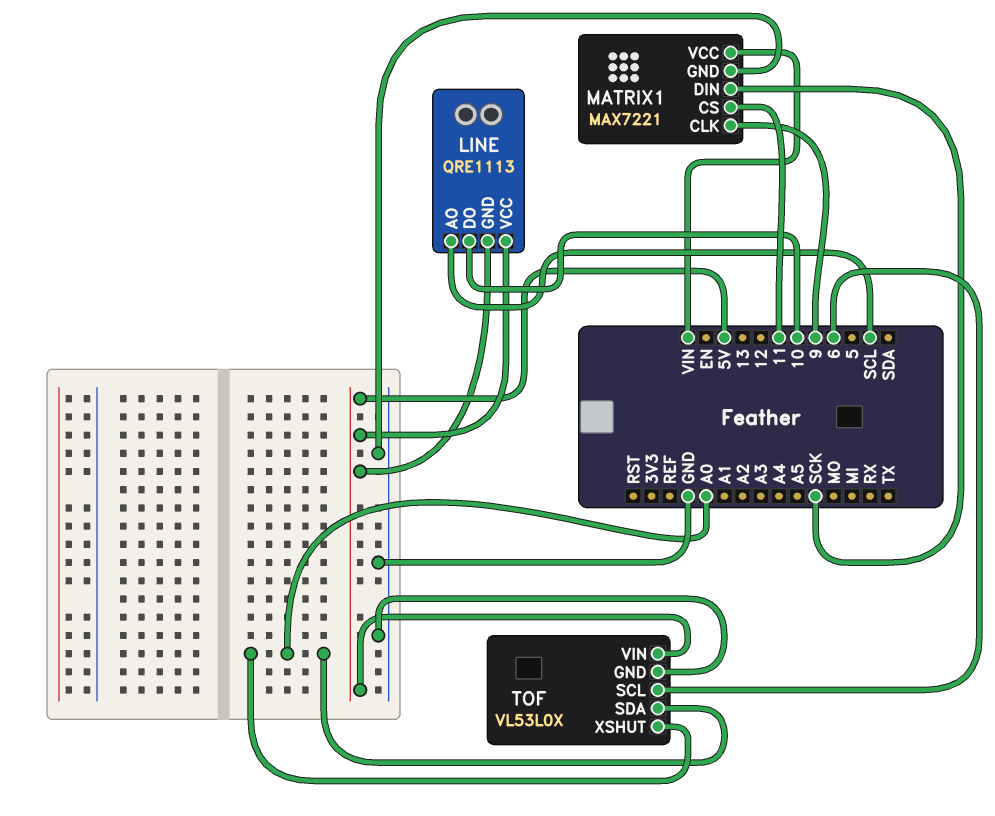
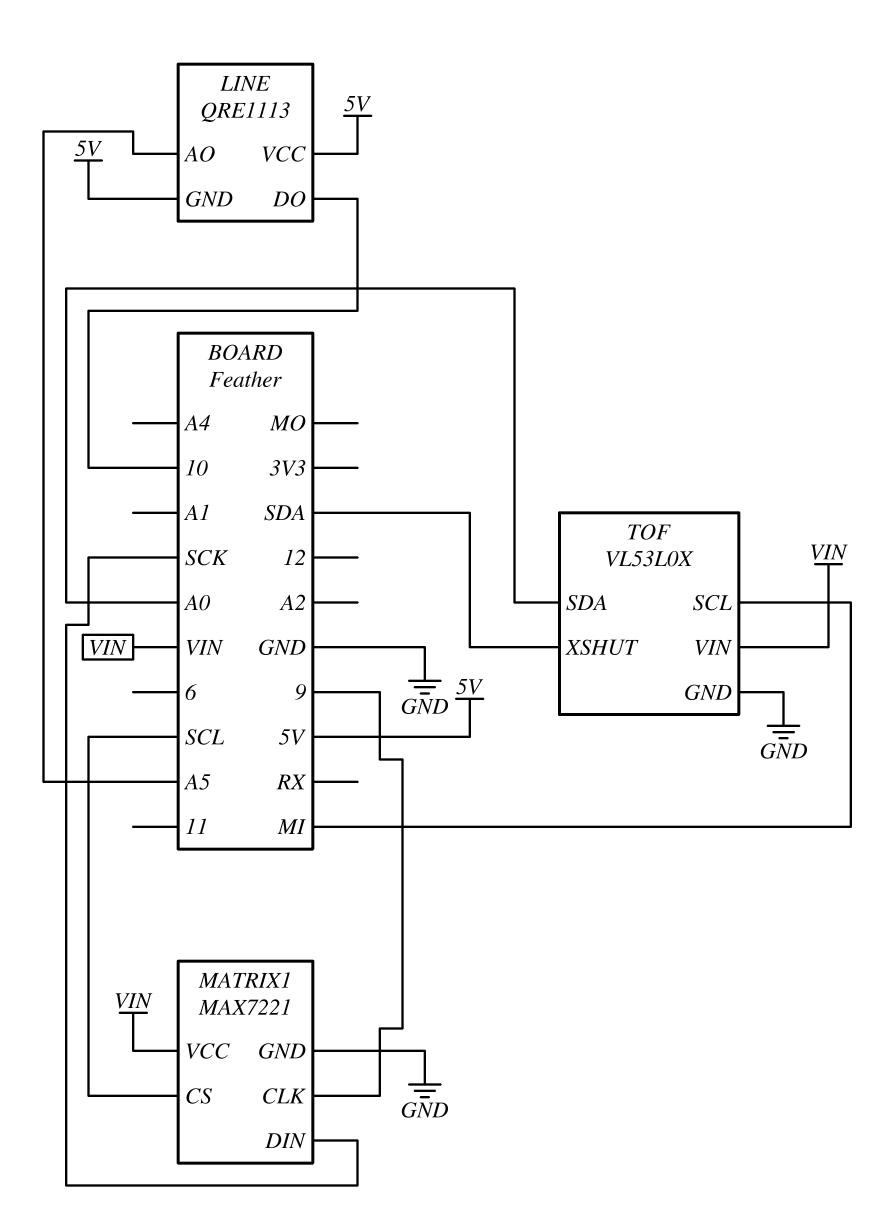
LINE pin AO: SCL -> A5
MATRIX1 pin CS: 11 -> SCL
TOF pin SCL: 6 -> MI
TOF pin VIN: 5V -> VIN
TOF pin XSHUT: A0 -> SDA

